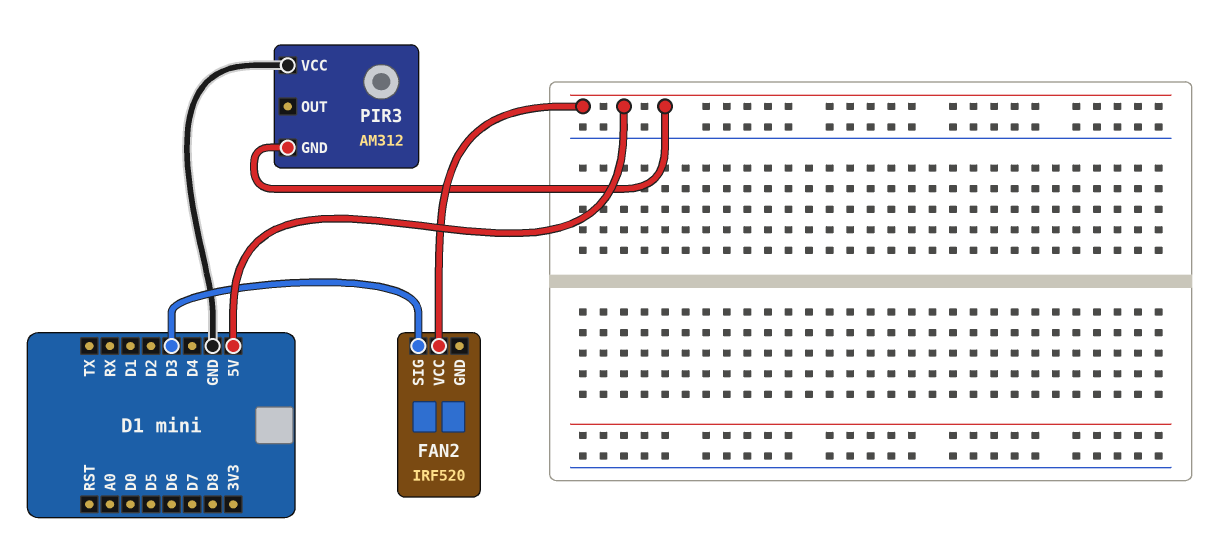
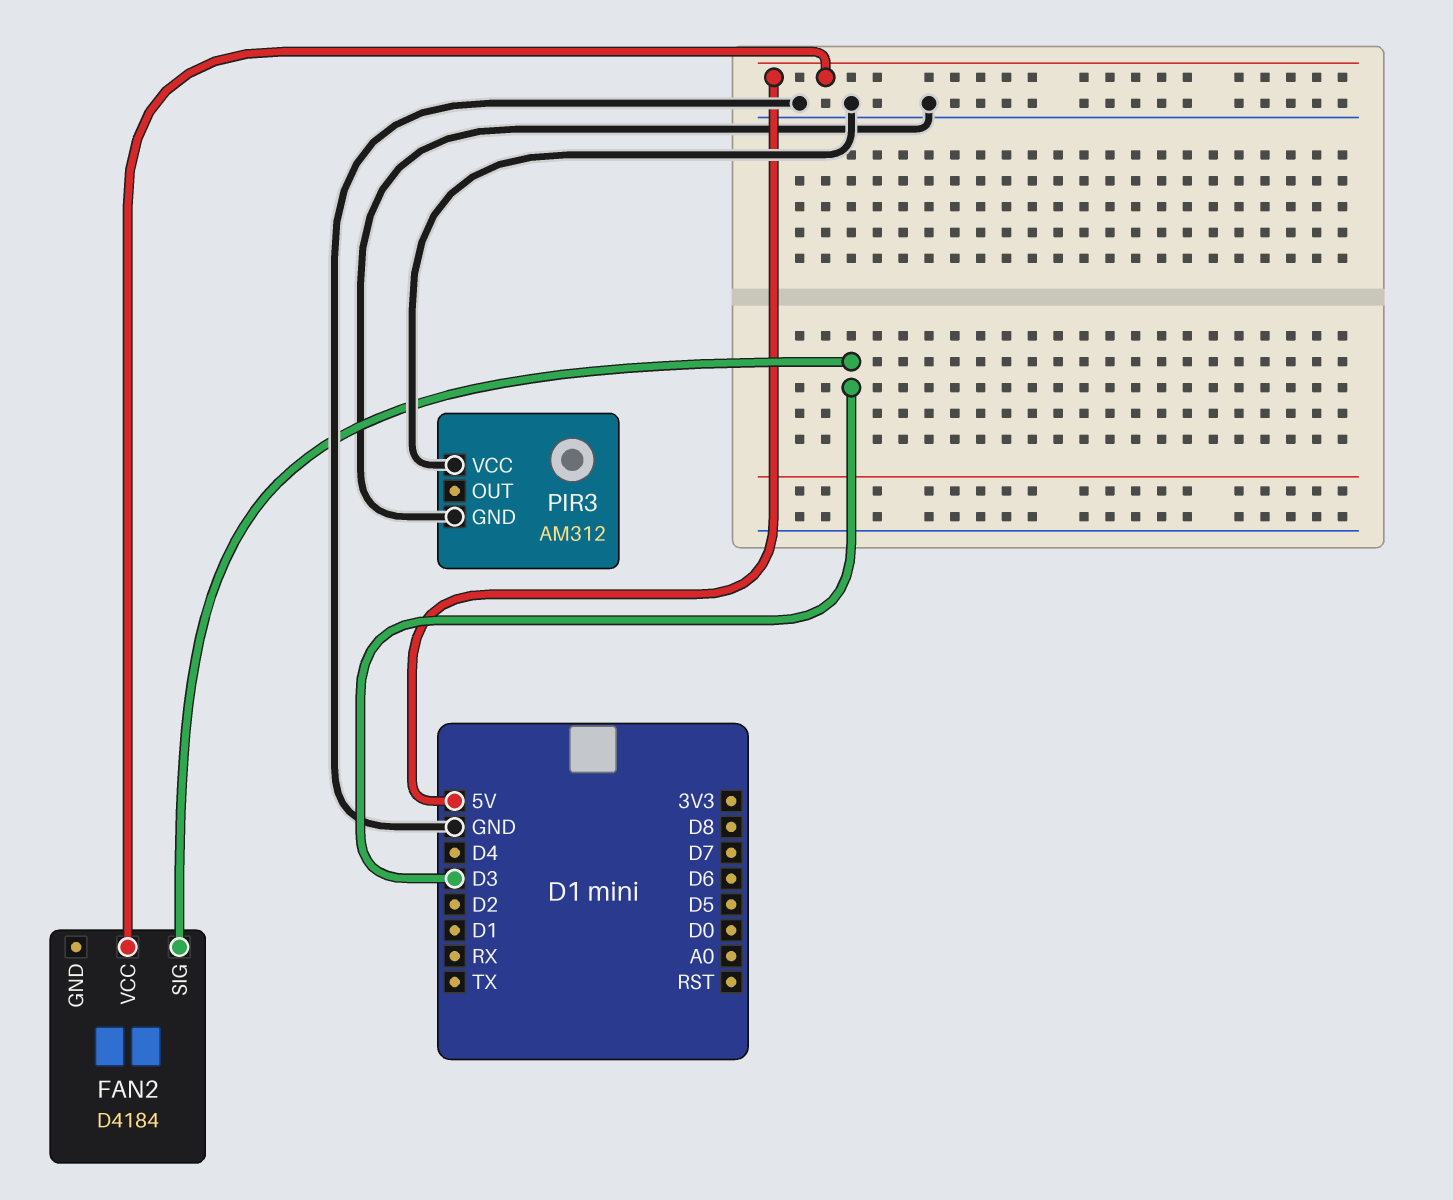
FAN2: IRF520 -> D4184
PIR3 pin GND: 5V -> GND

